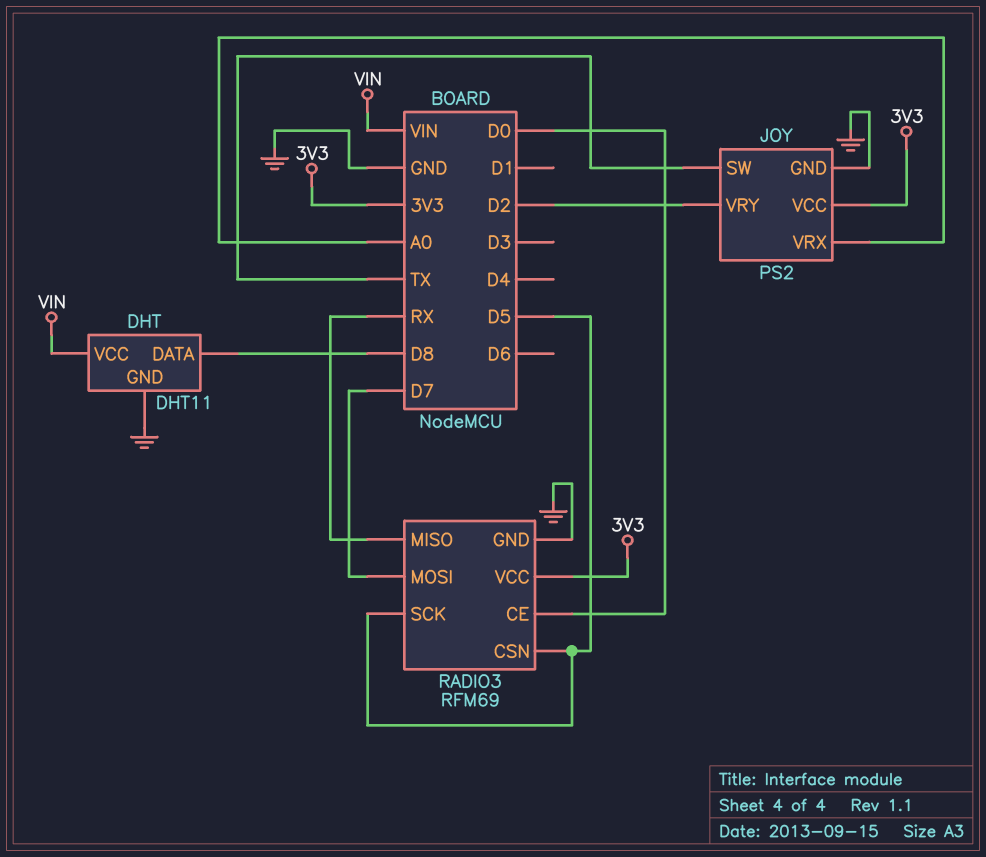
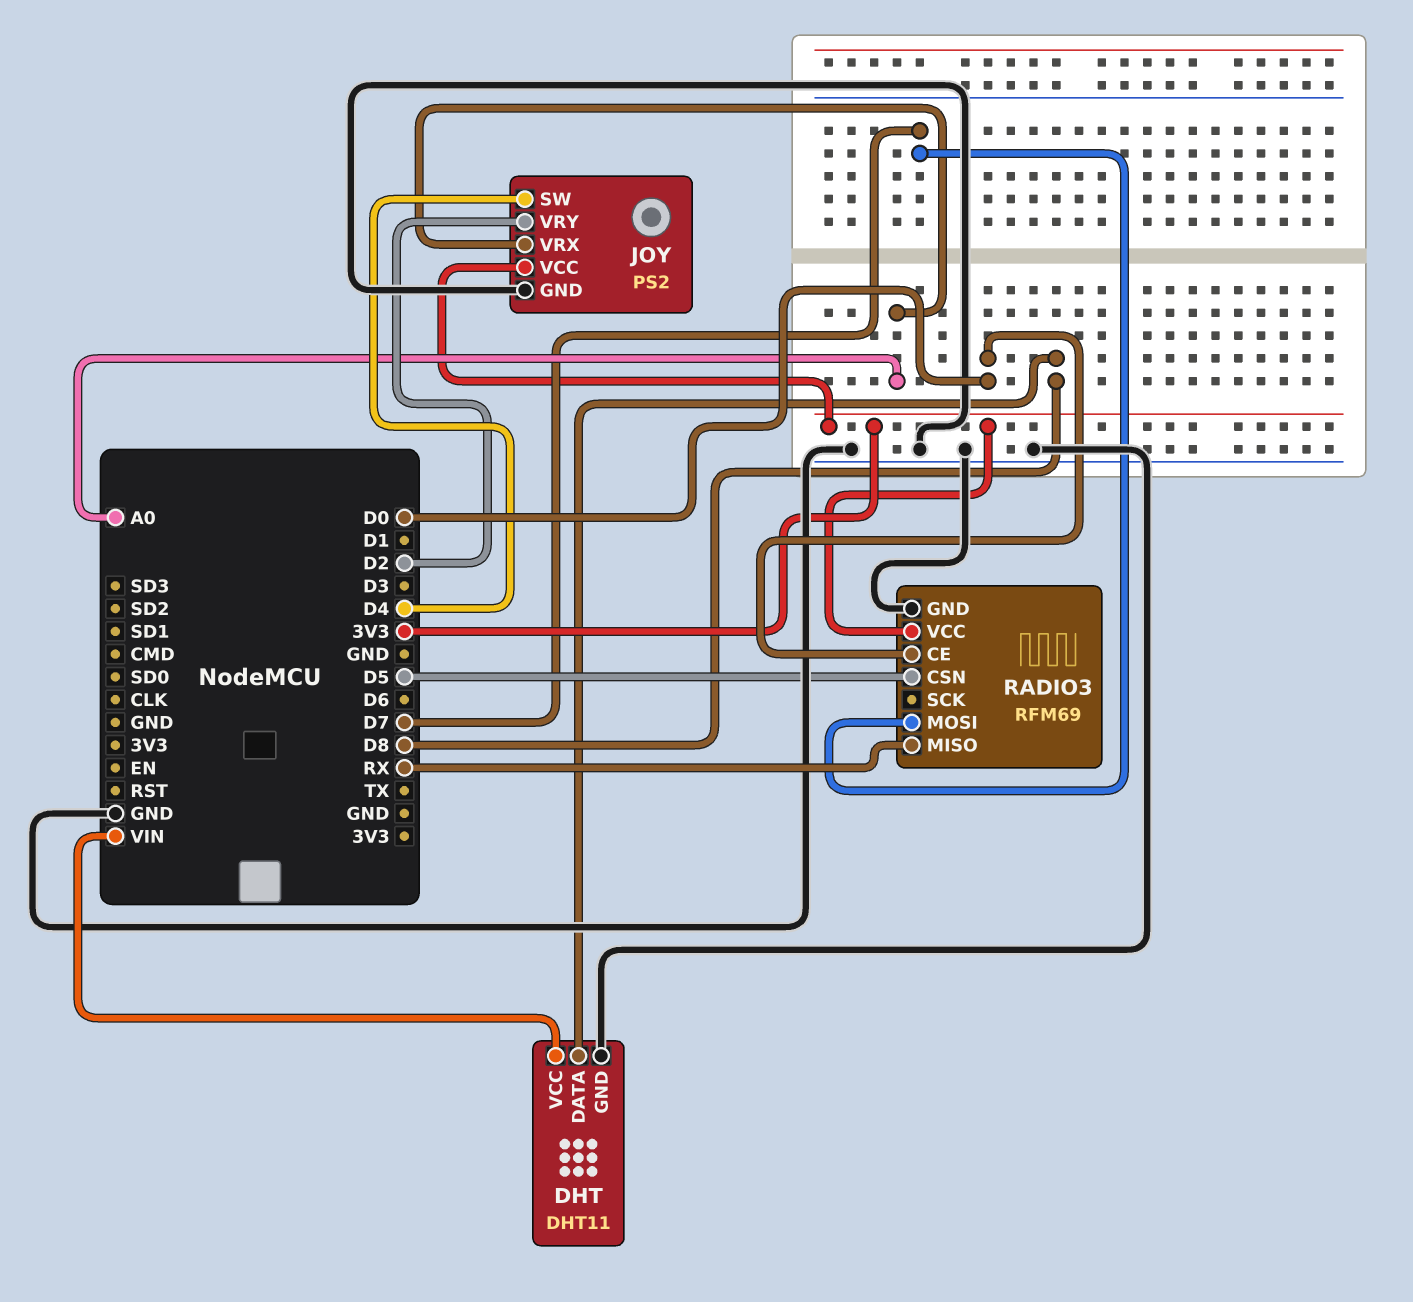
JOY pin SW: TX -> D4
RADIO3 pin SCK: D5 -> none

